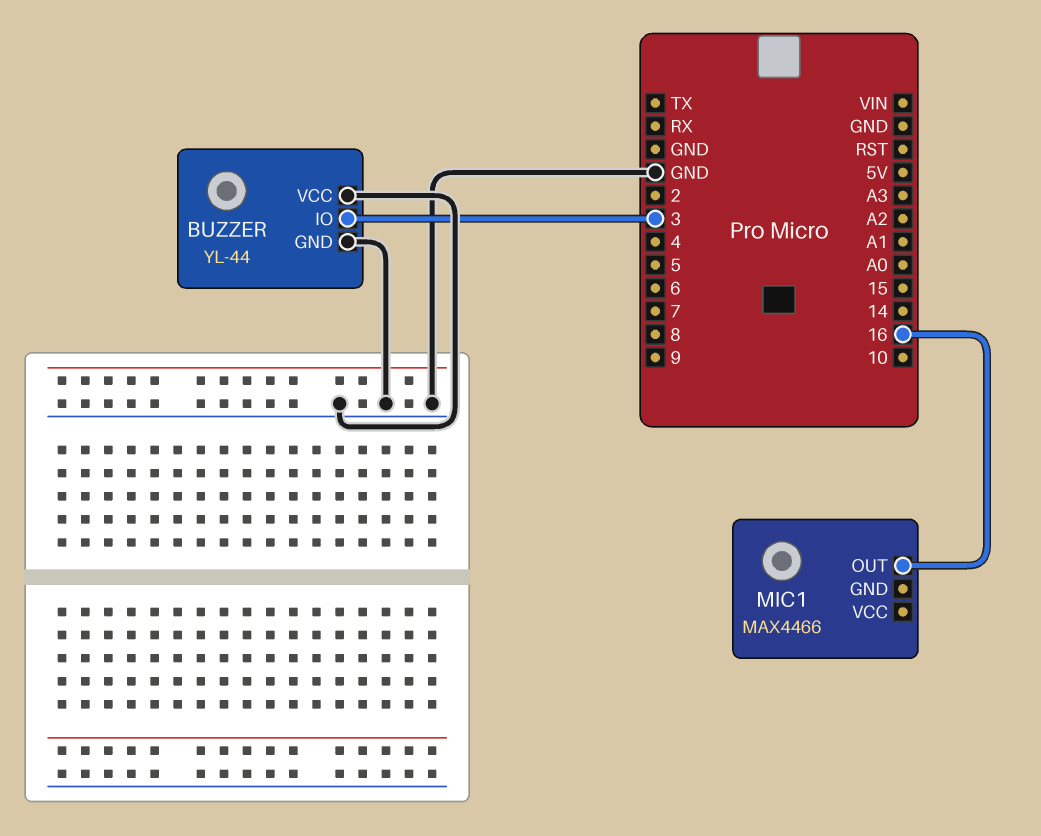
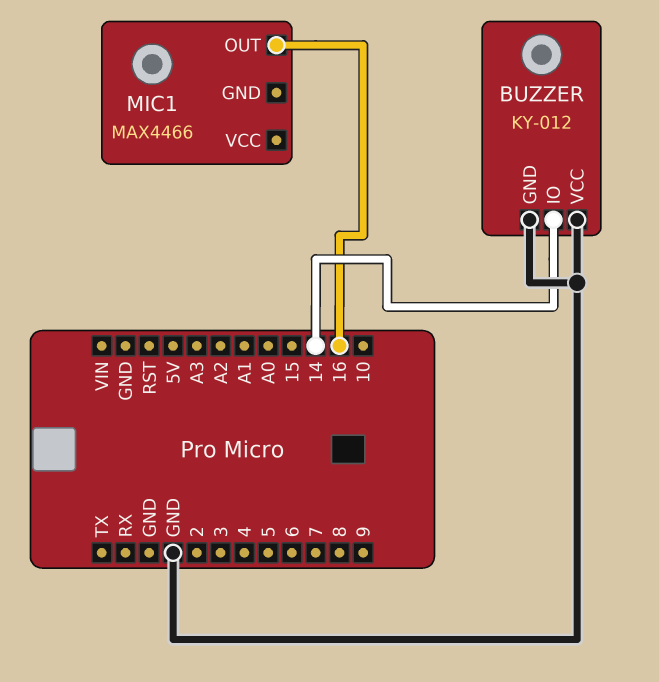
BUZZER: YL-44 -> KY-012
BUZZER pin IO: 3 -> 14

